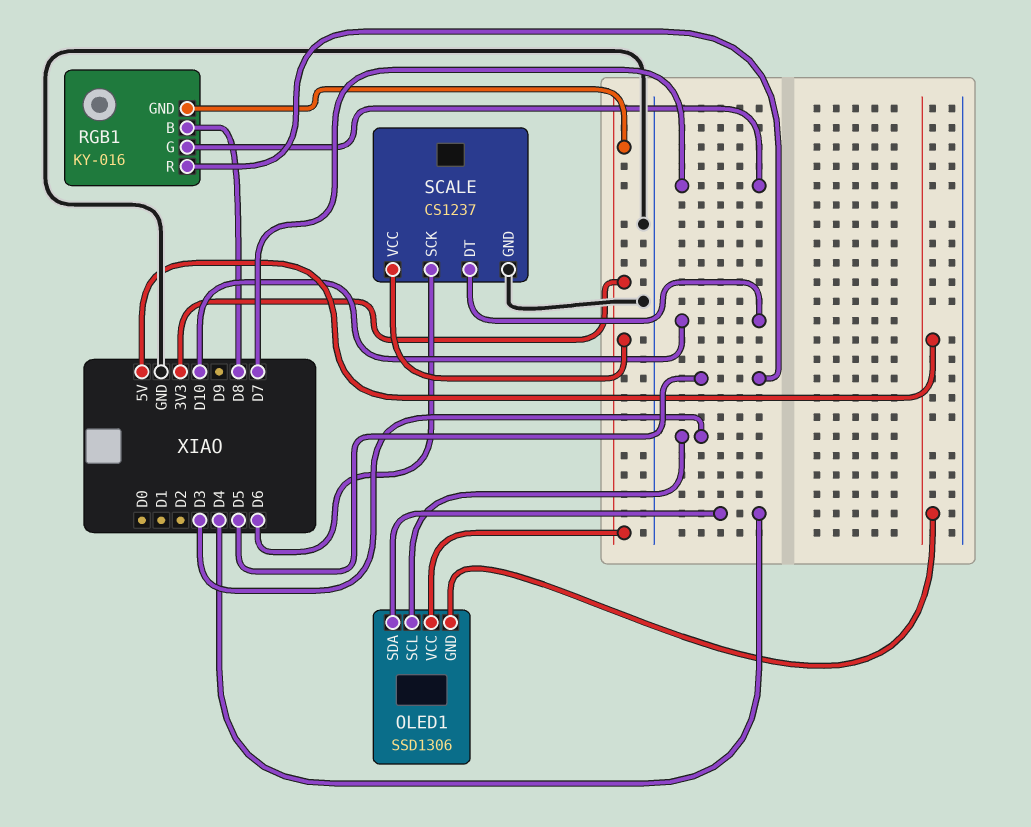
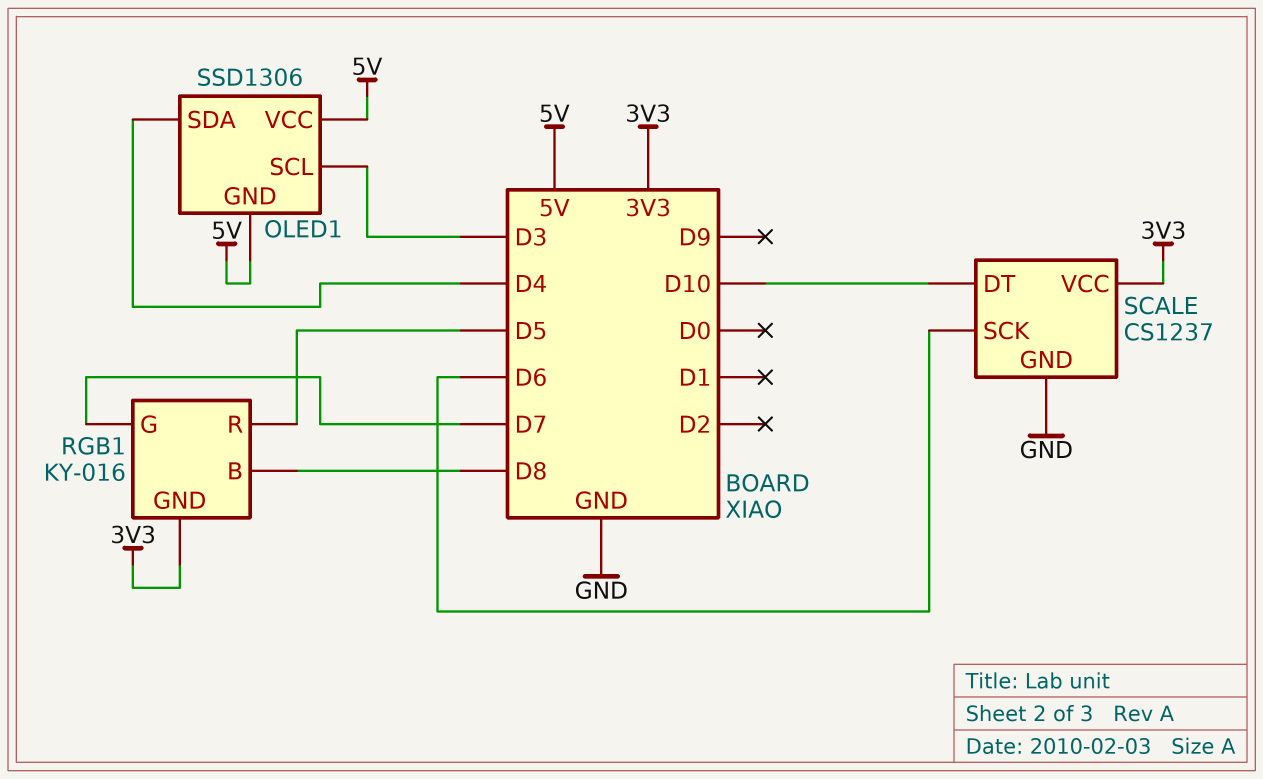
OLED1 pin VCC: 3V3 -> 5V

